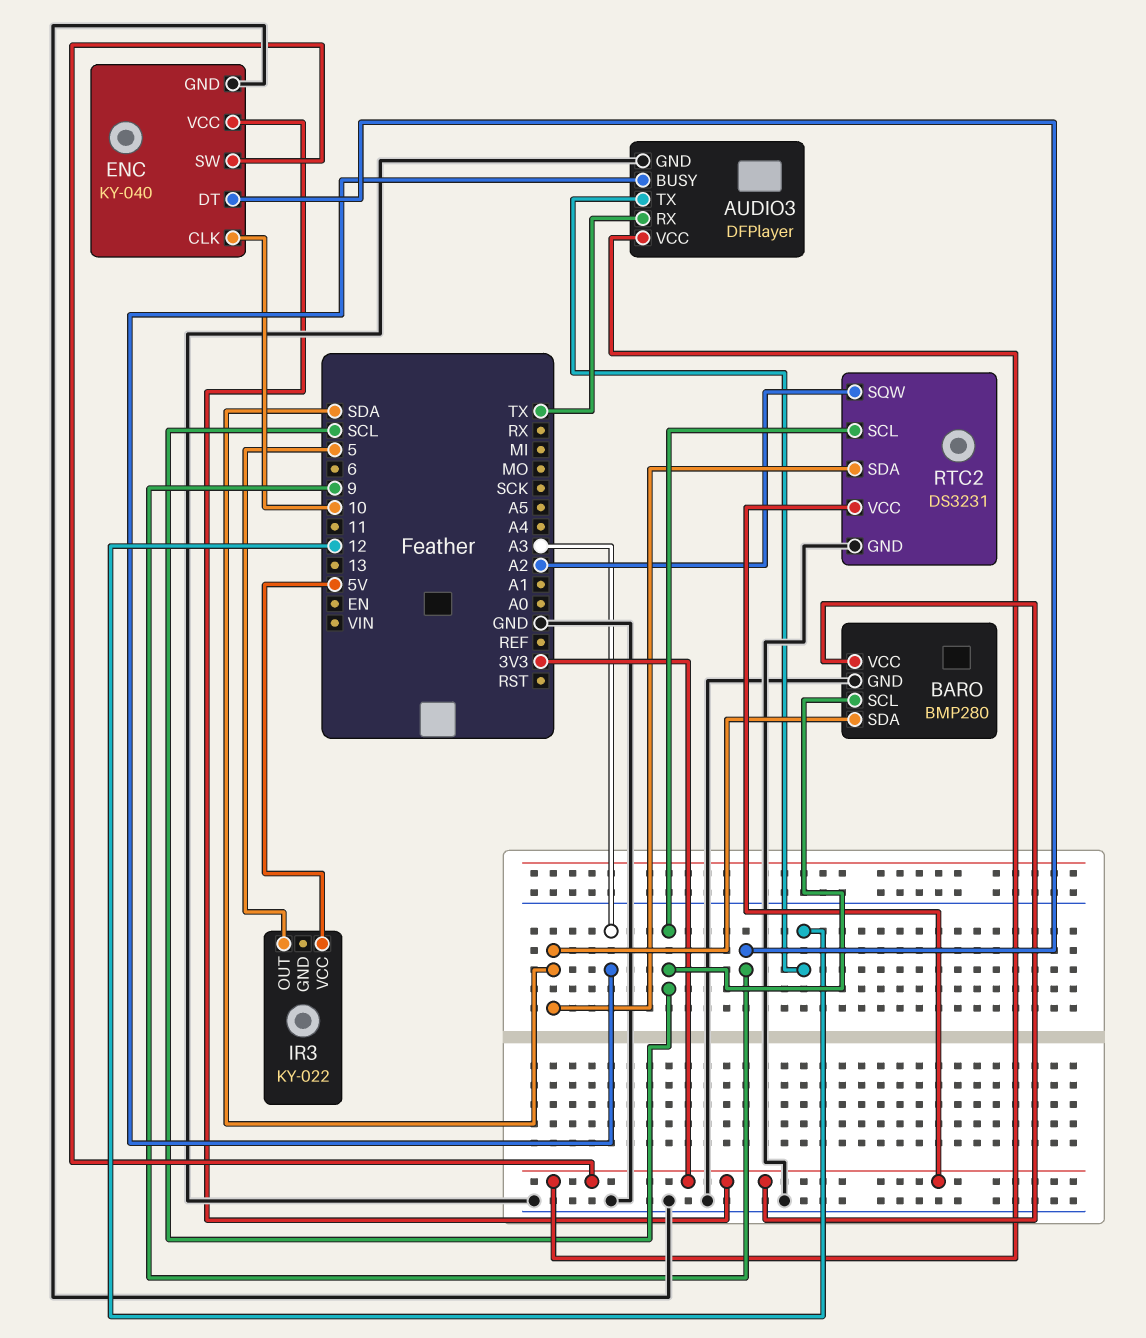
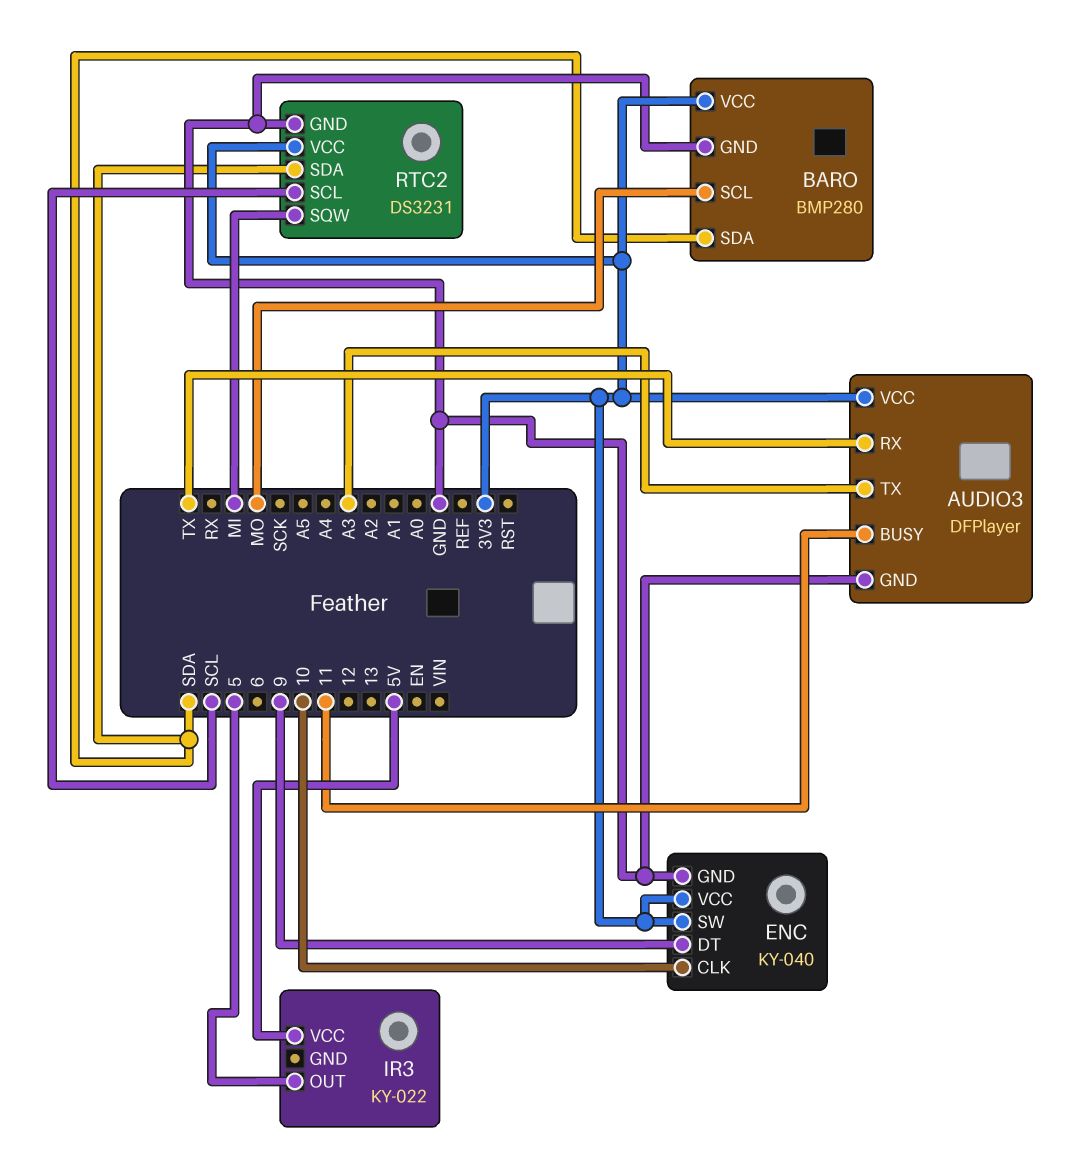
AUDIO3 pin BUSY: A3 -> 11
AUDIO3 pin TX: 12 -> A3
BARO pin SCL: SCL -> MO
RTC2 pin SQW: A2 -> MI

